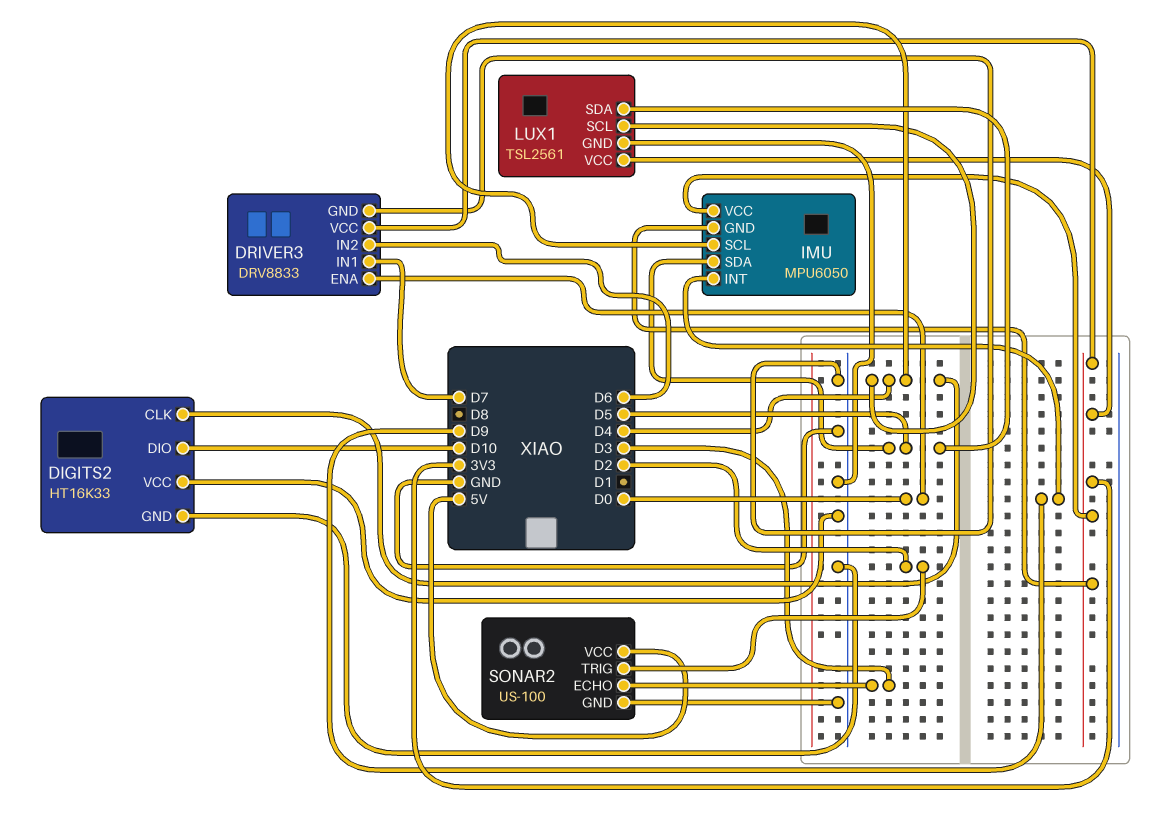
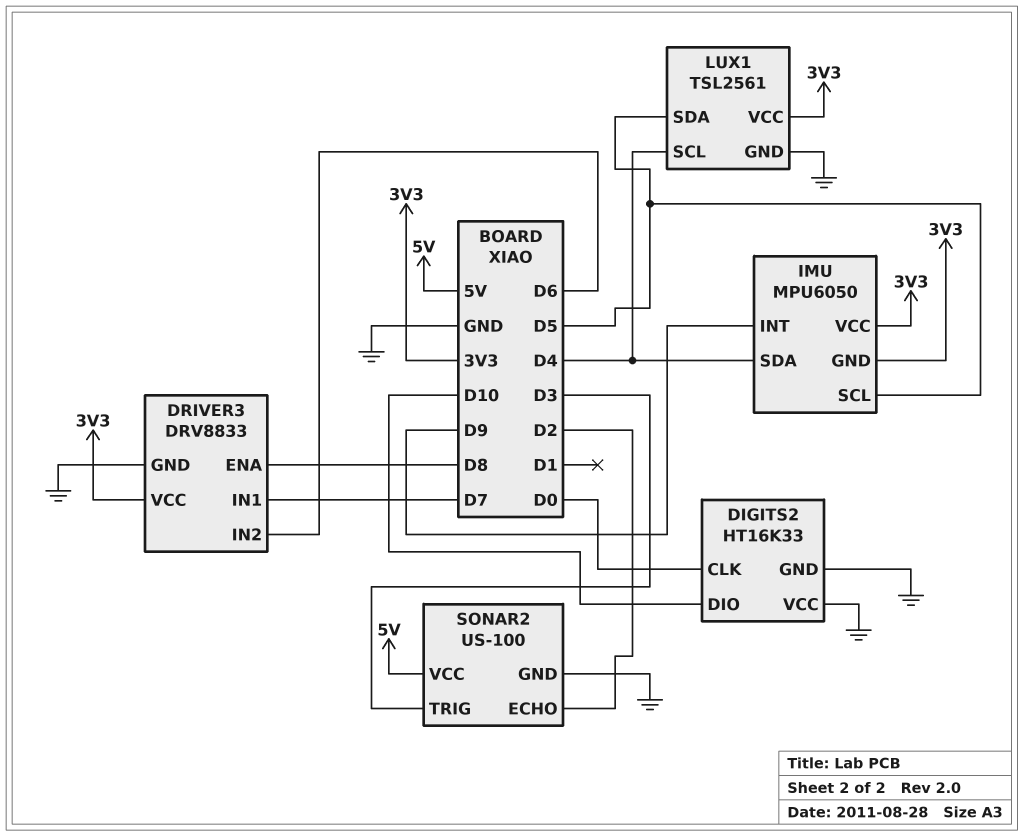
DIGITS2 pin CLK: D4 -> D0
DRIVER3 pin ENA: D0 -> D8
IMU pin SCL: D4 -> D5
IMU pin SDA: D5 -> D4
SONAR2 pin ECHO: D3 -> D2
SONAR2 pin TRIG: D2 -> D3

